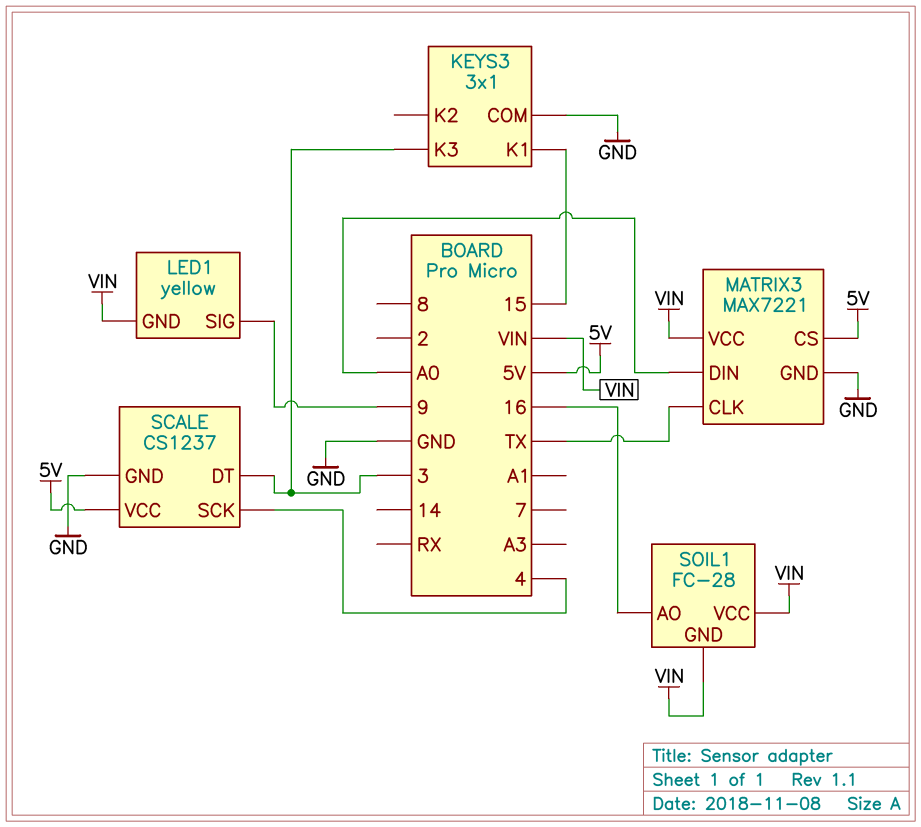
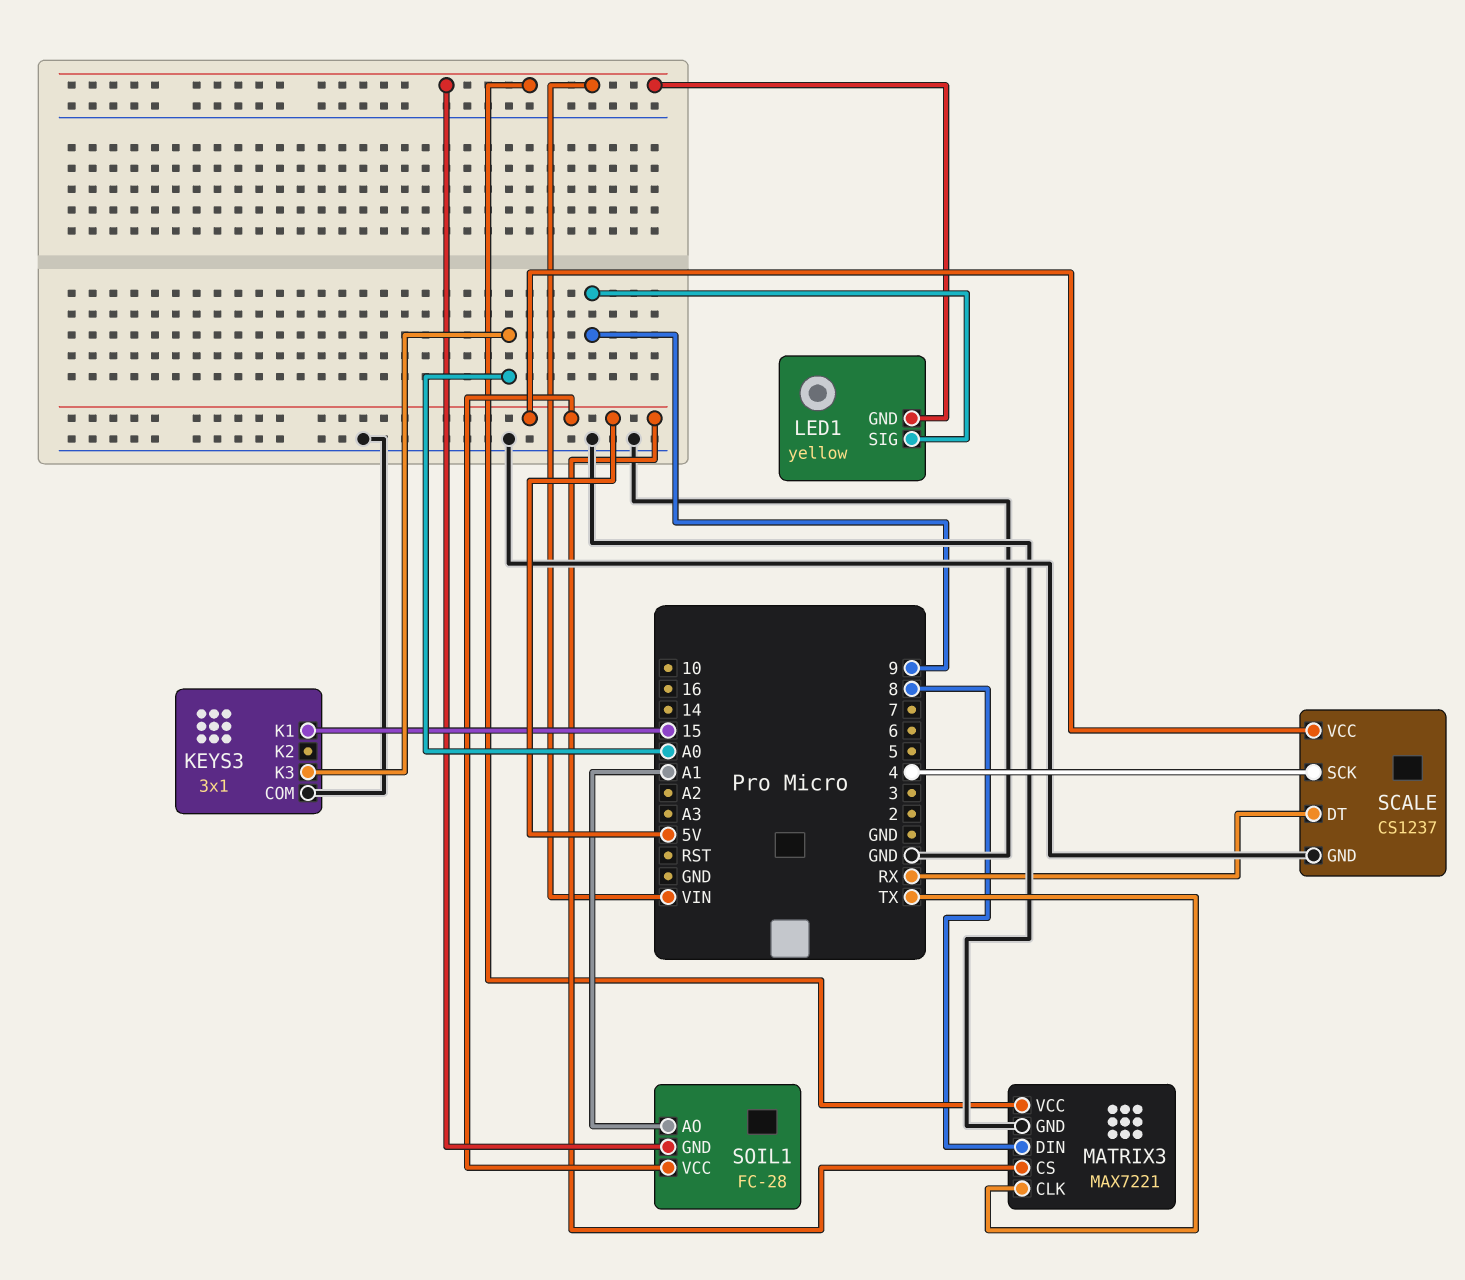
KEYS3 pin K3: 3 -> A0
MATRIX3 pin DIN: A0 -> 8
SCALE pin DT: 3 -> RX
SOIL1 pin AO: 16 -> A1
SOIL1 pin VCC: VIN -> 5V

